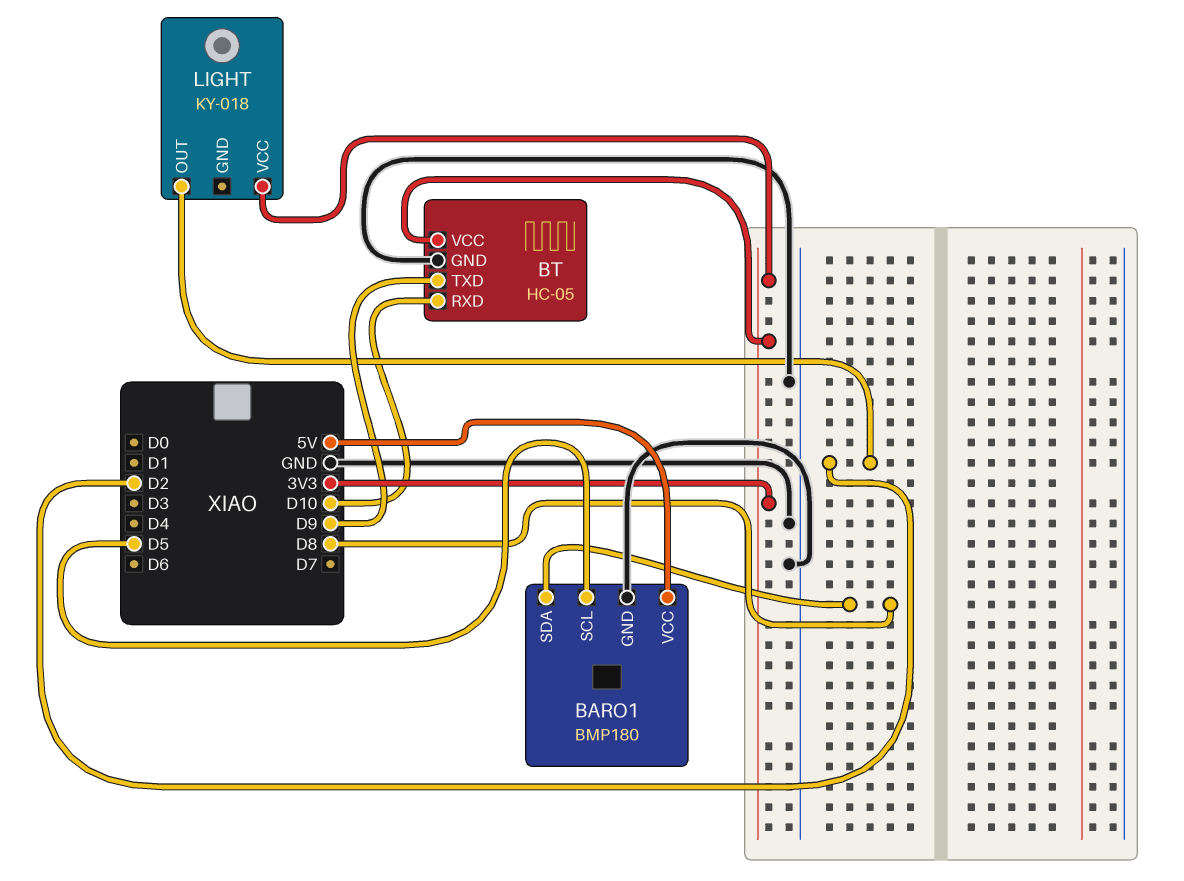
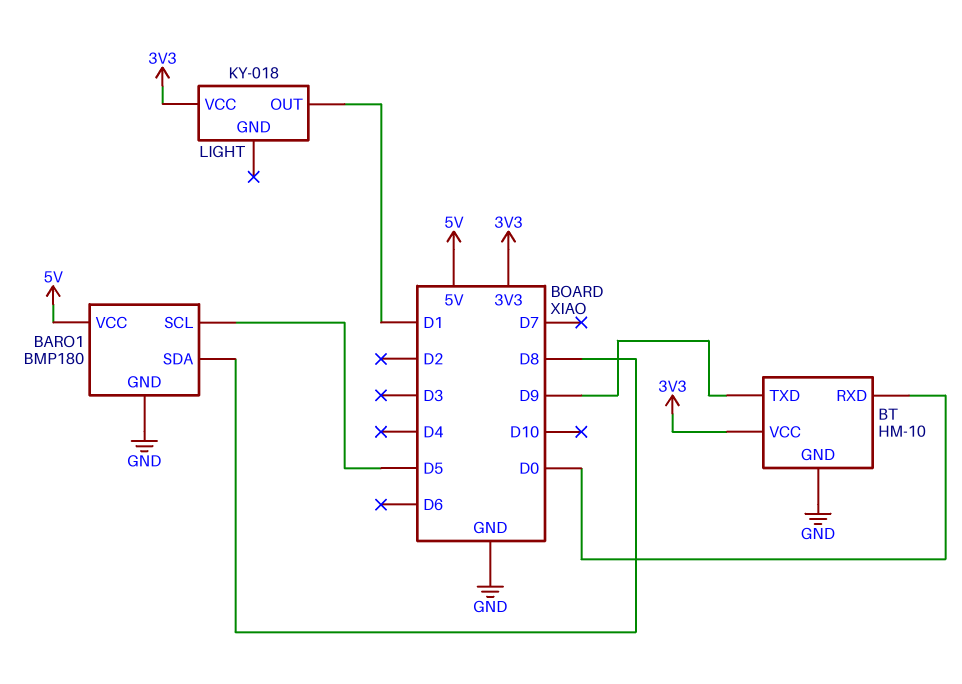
BT: HC-05 -> HM-10
BT pin RXD: D10 -> D0
LIGHT pin OUT: D2 -> D1

